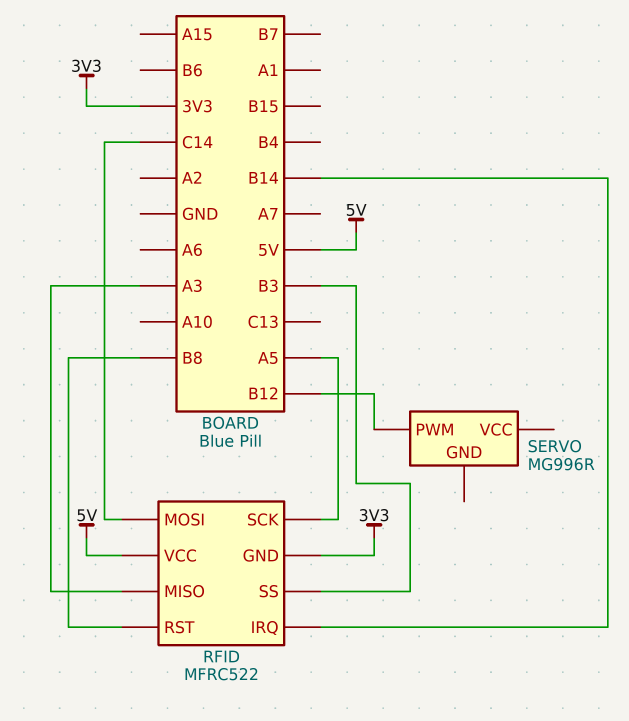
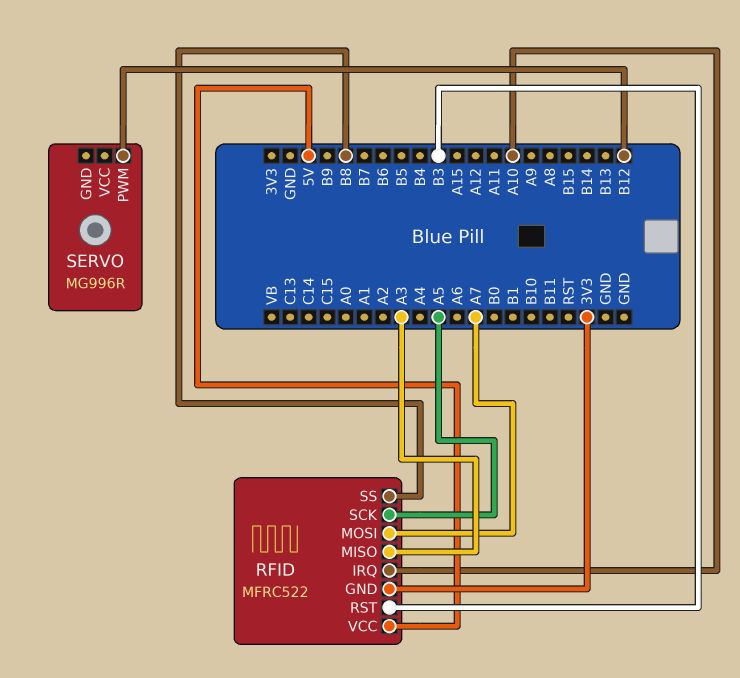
RFID pin IRQ: B14 -> A10
RFID pin MOSI: C14 -> A7
RFID pin RST: B8 -> B3
RFID pin SS: B3 -> B8

